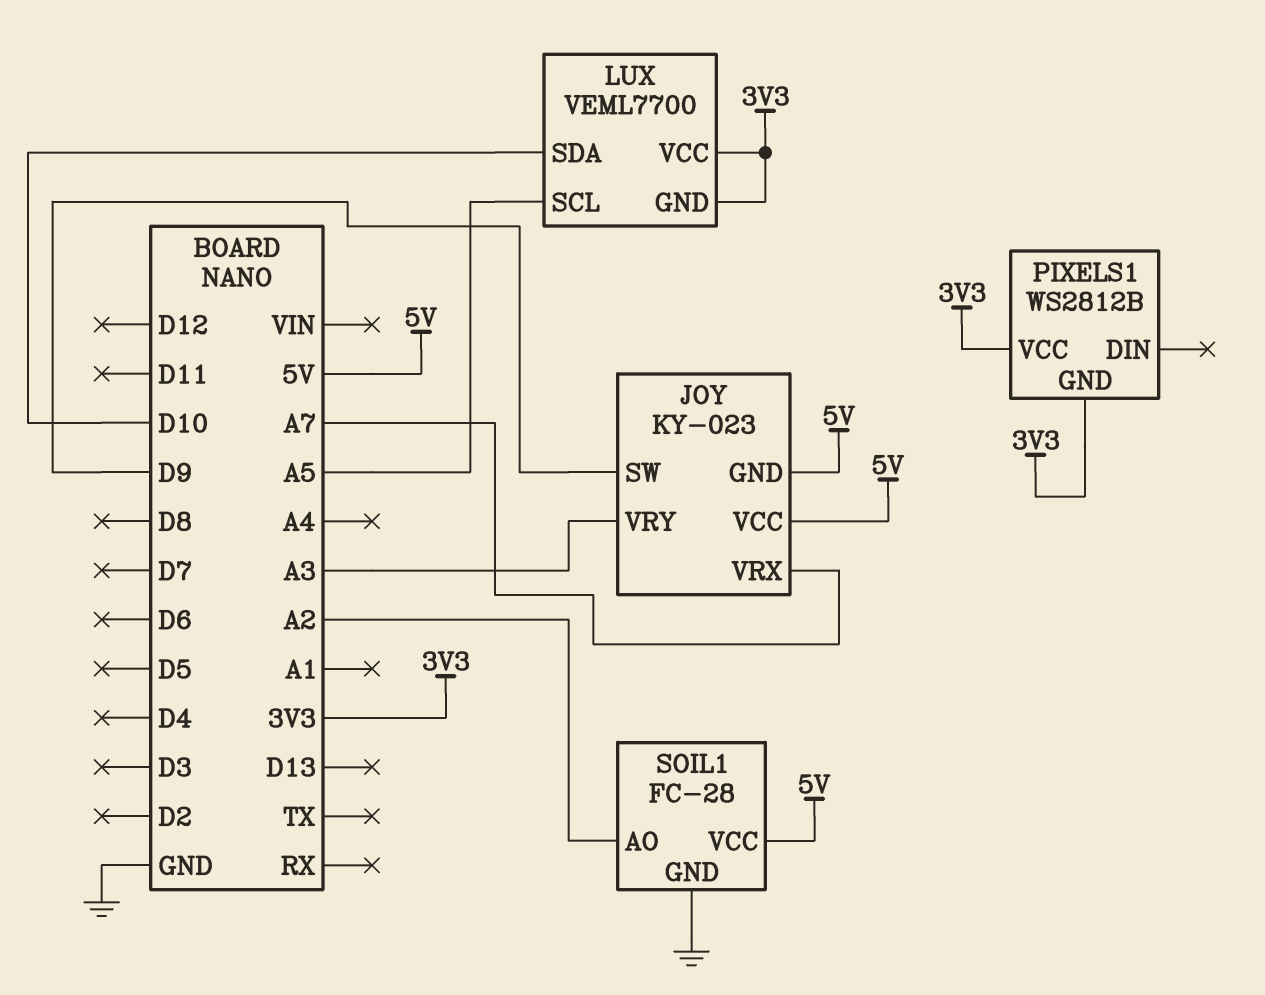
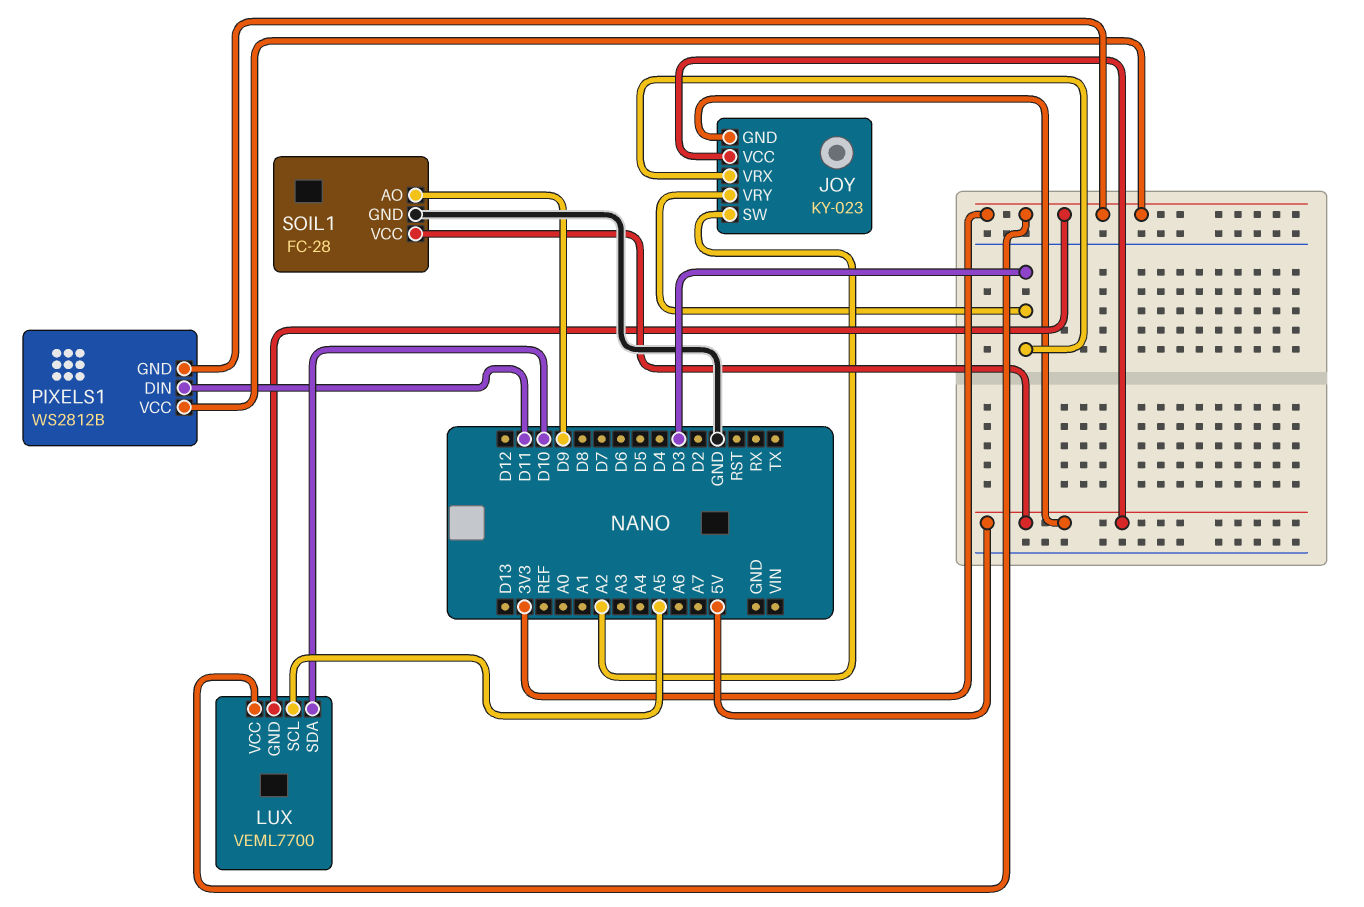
JOY pin SW: D9 -> A2
JOY pin VRX: A7 -> D3
JOY pin VRY: A3 -> D3
PIXELS1 pin DIN: none -> D11
SOIL1 pin AO: A2 -> D9

